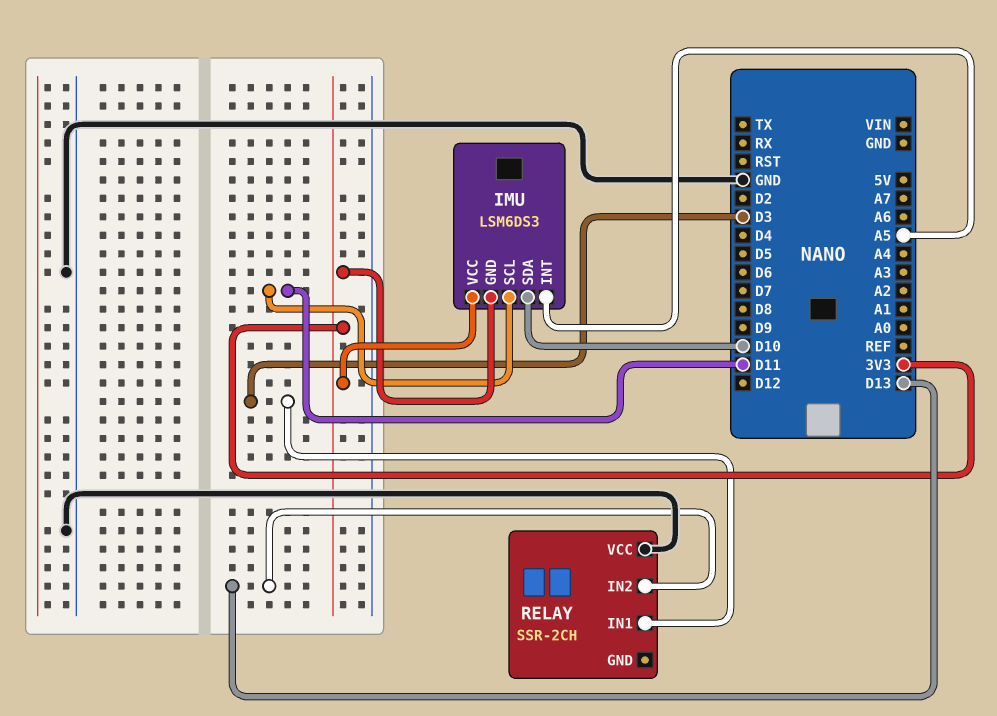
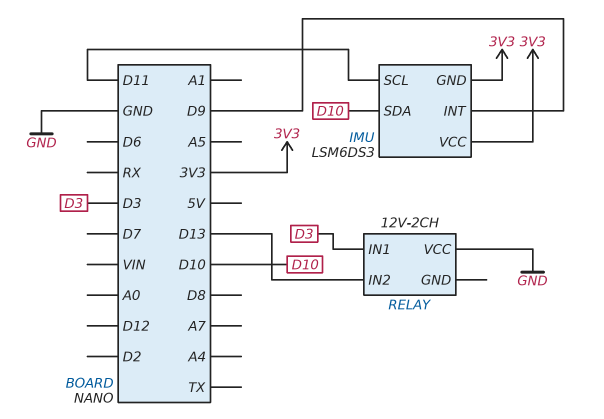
IMU pin INT: A5 -> D9
RELAY: SSR-2CH -> 12V-2CH

